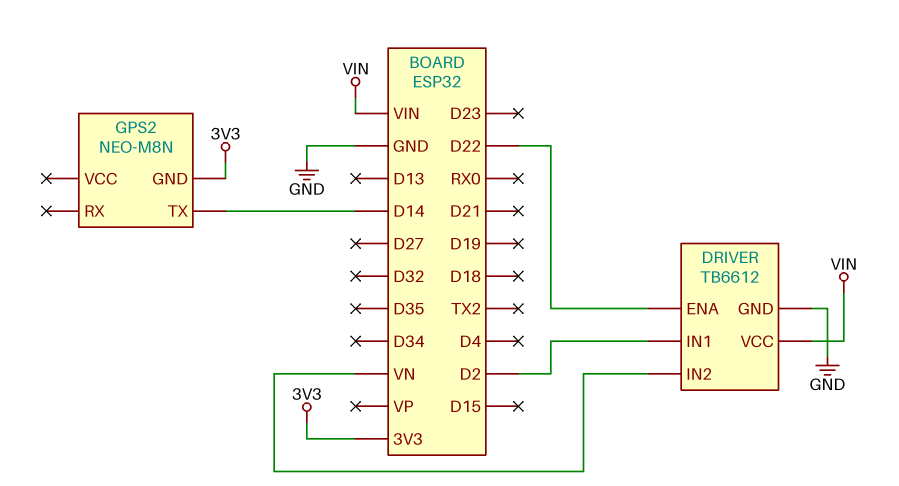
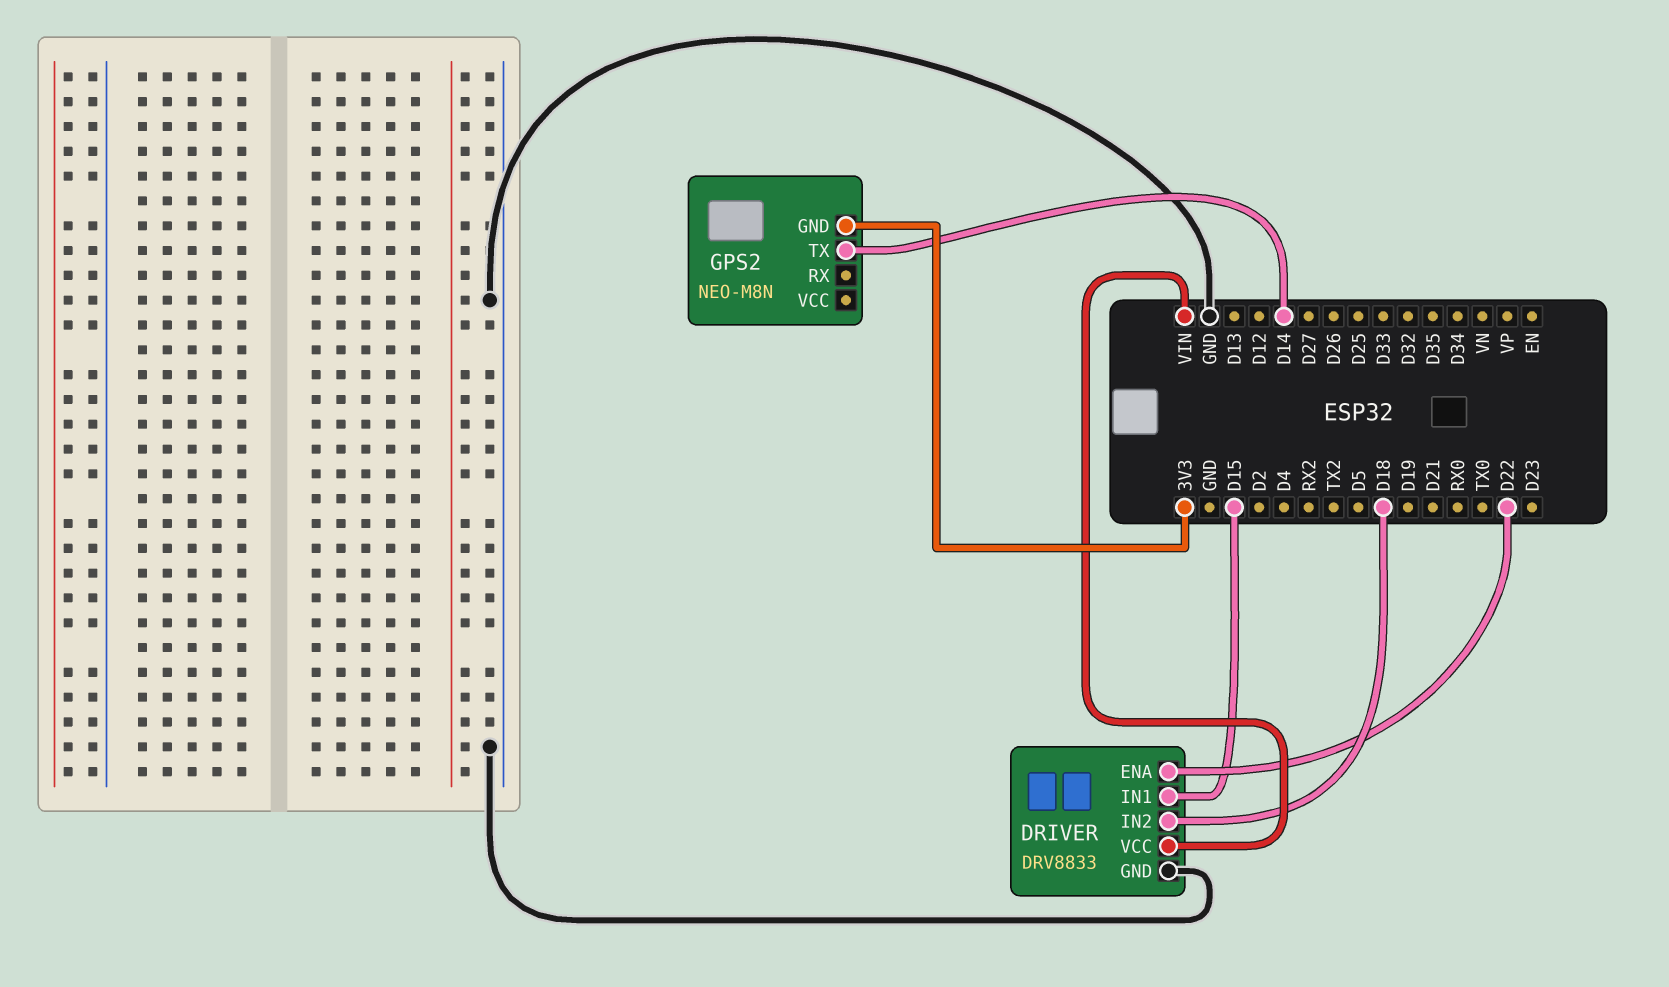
DRIVER: TB6612 -> DRV8833
DRIVER pin IN1: D2 -> D15
DRIVER pin IN2: VN -> D18

